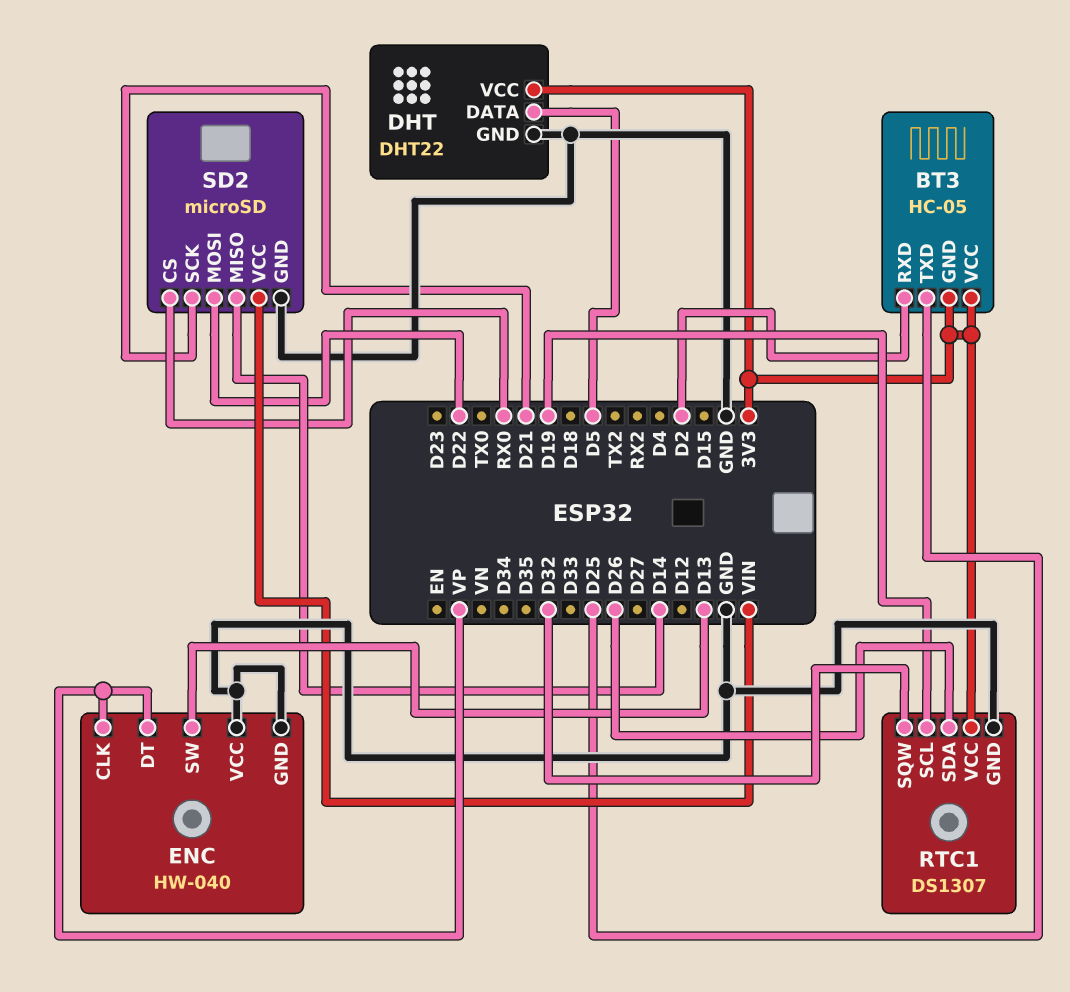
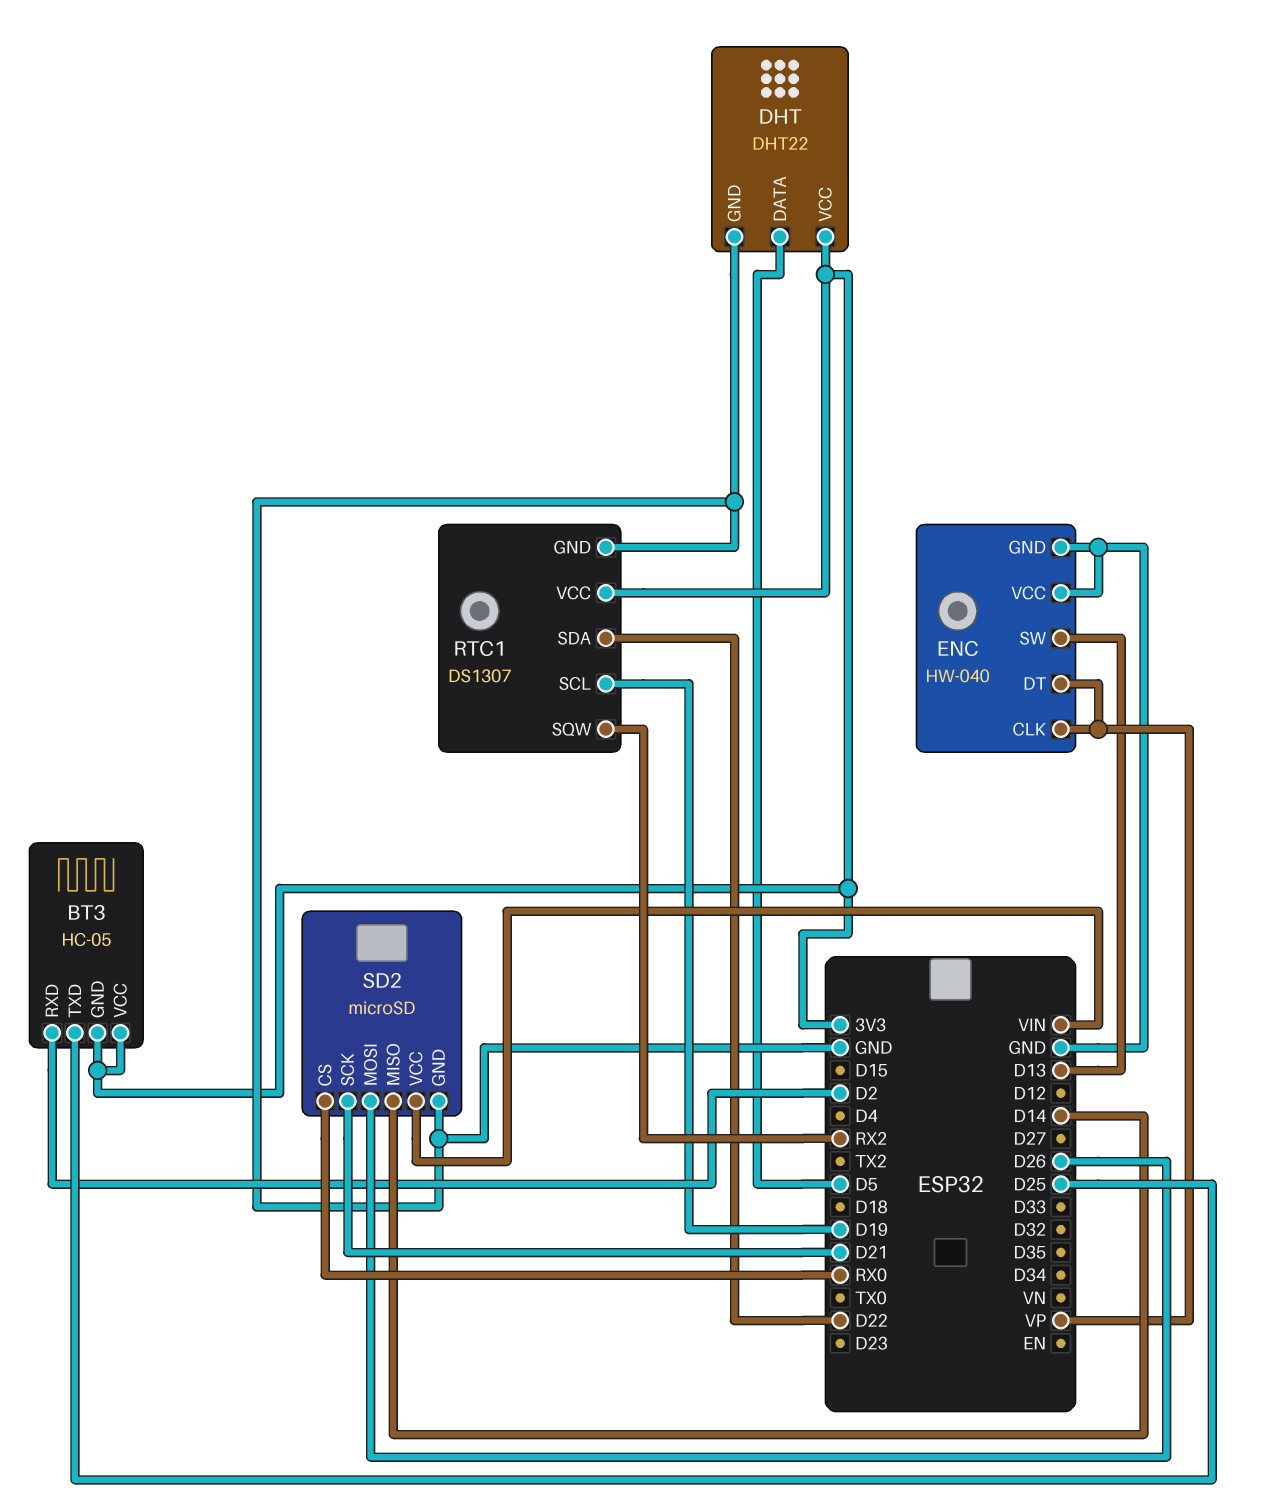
RTC1 pin SDA: D26 -> D22
RTC1 pin SQW: D32 -> RX2
SD2 pin MOSI: D22 -> D26

